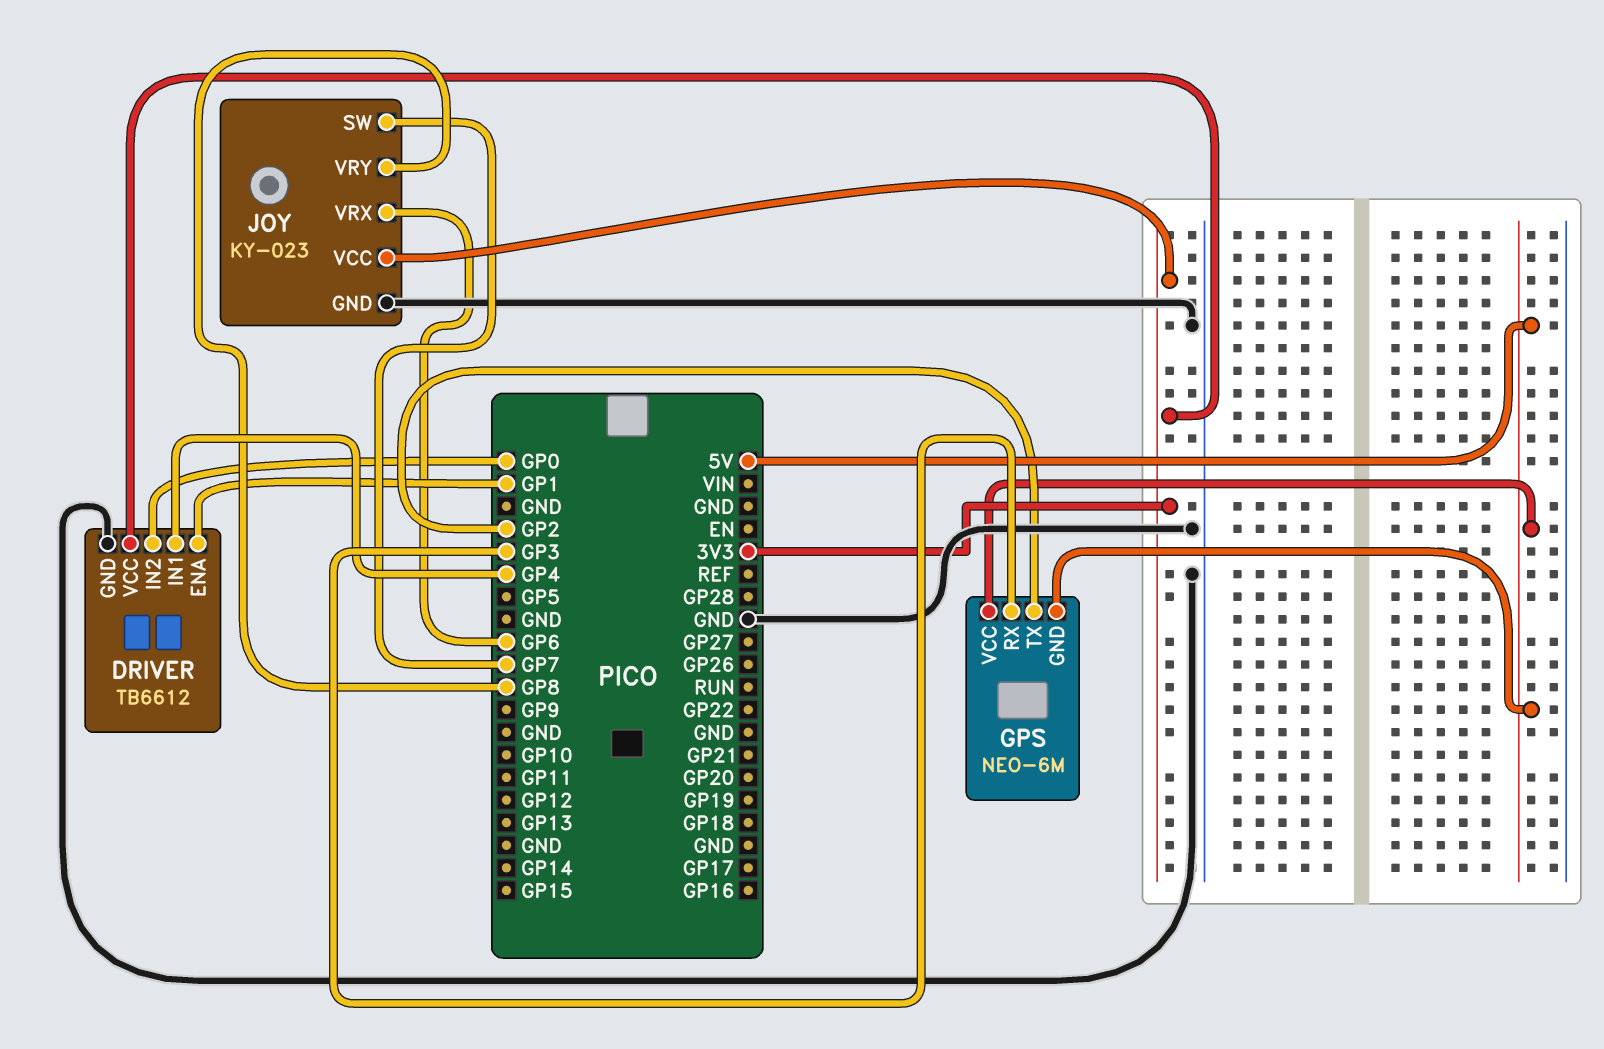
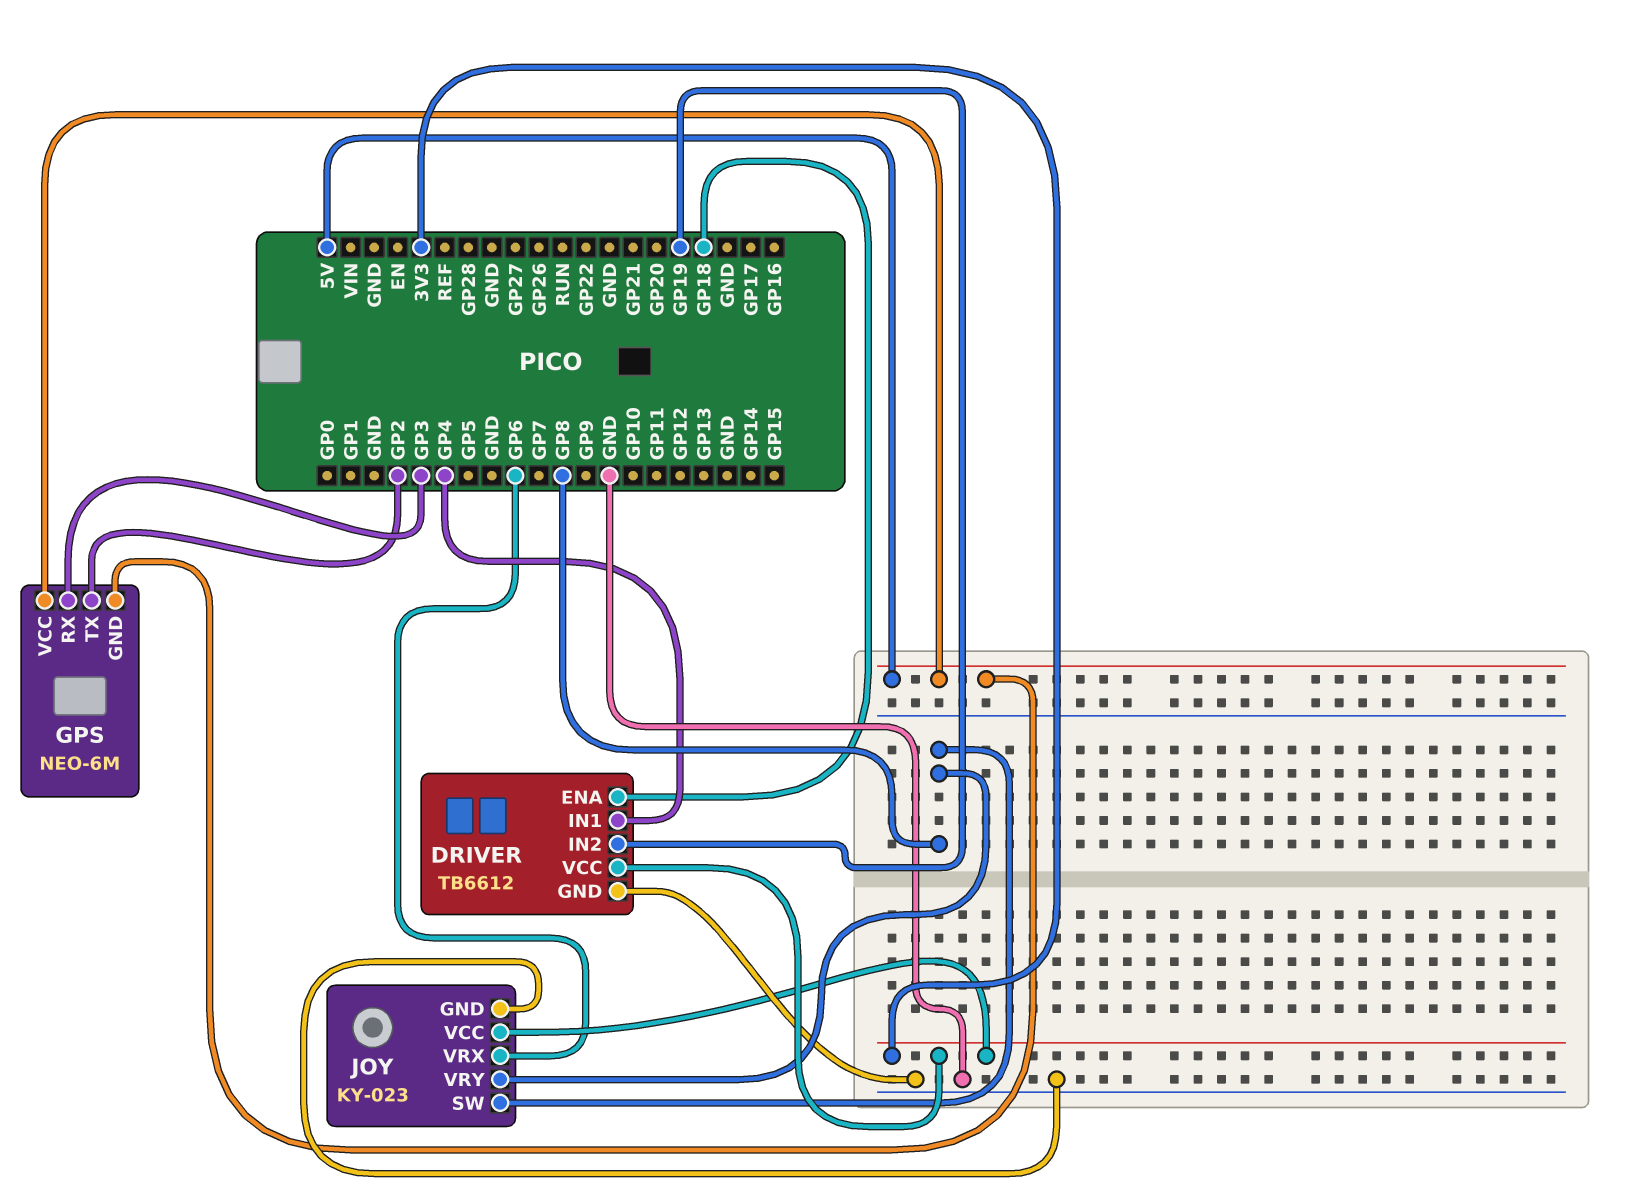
DRIVER pin ENA: GP1 -> GP18
DRIVER pin IN2: GP0 -> GP19
JOY pin SW: GP7 -> GP8

